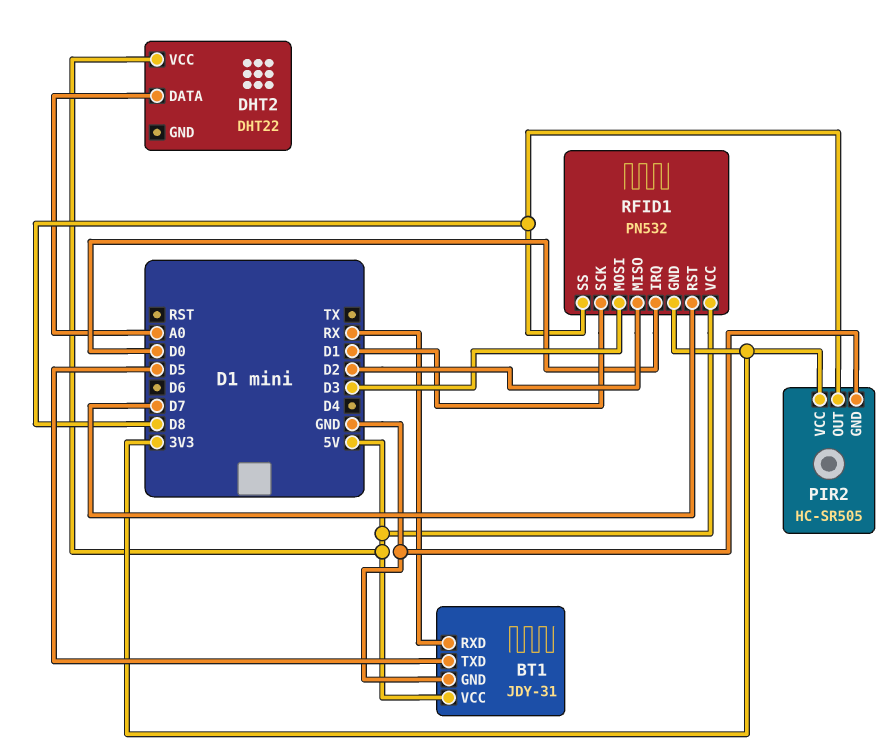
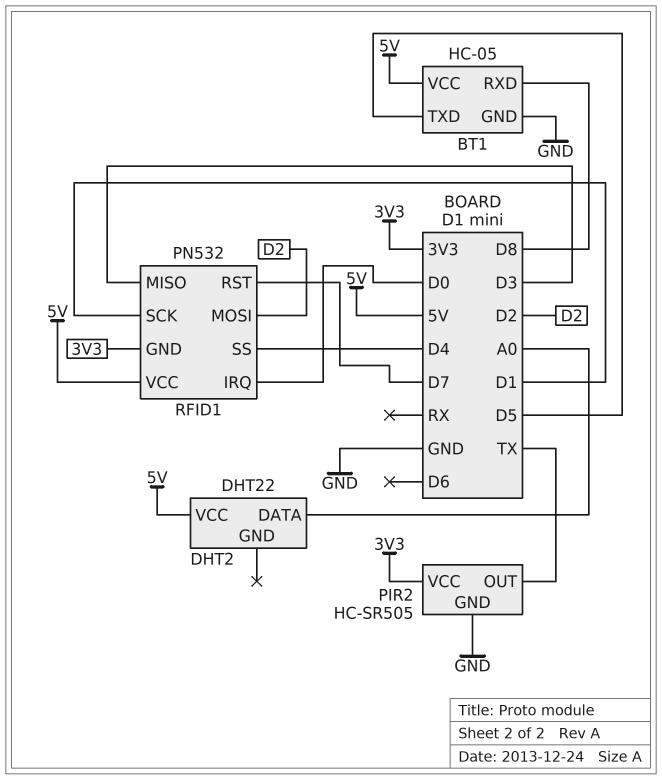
BT1: JDY-31 -> HC-05
BT1 pin RXD: RX -> D8
PIR2 pin OUT: D8 -> TX
RFID1 pin MISO: D2 -> D3
RFID1 pin MOSI: D3 -> D2
RFID1 pin SS: D8 -> D4

